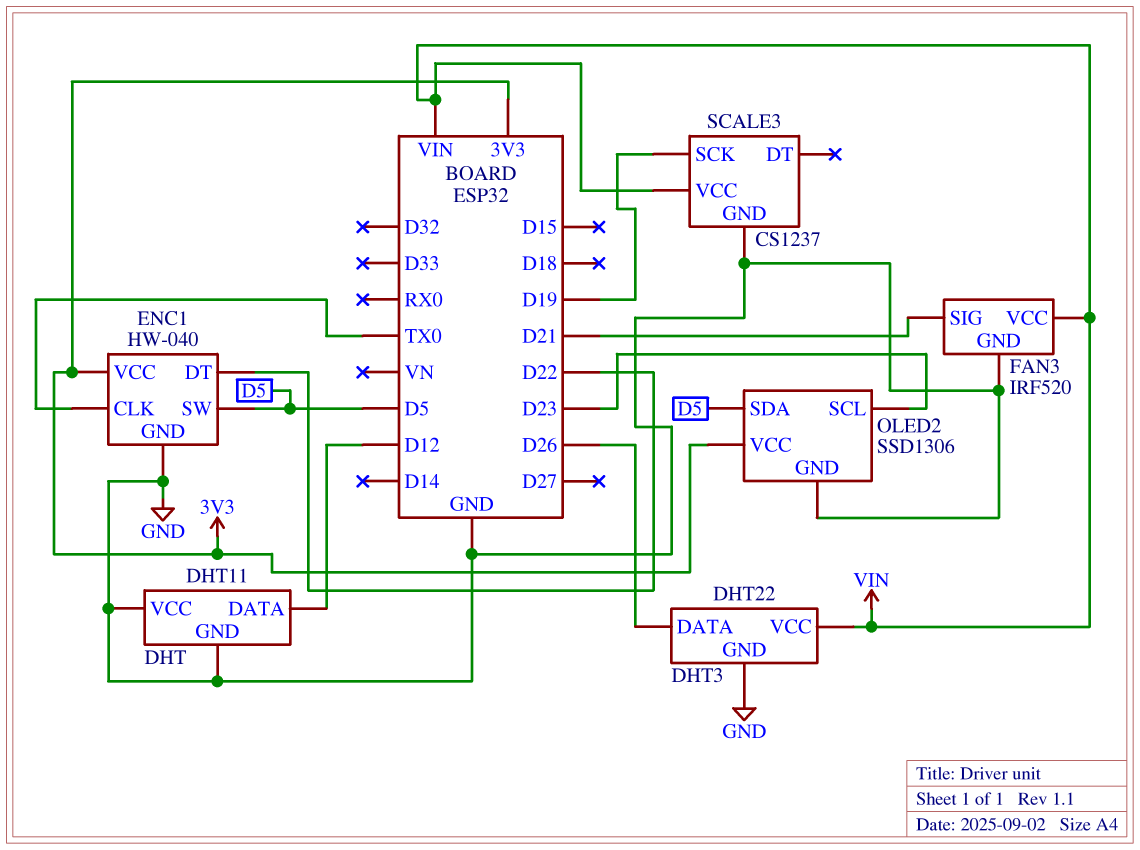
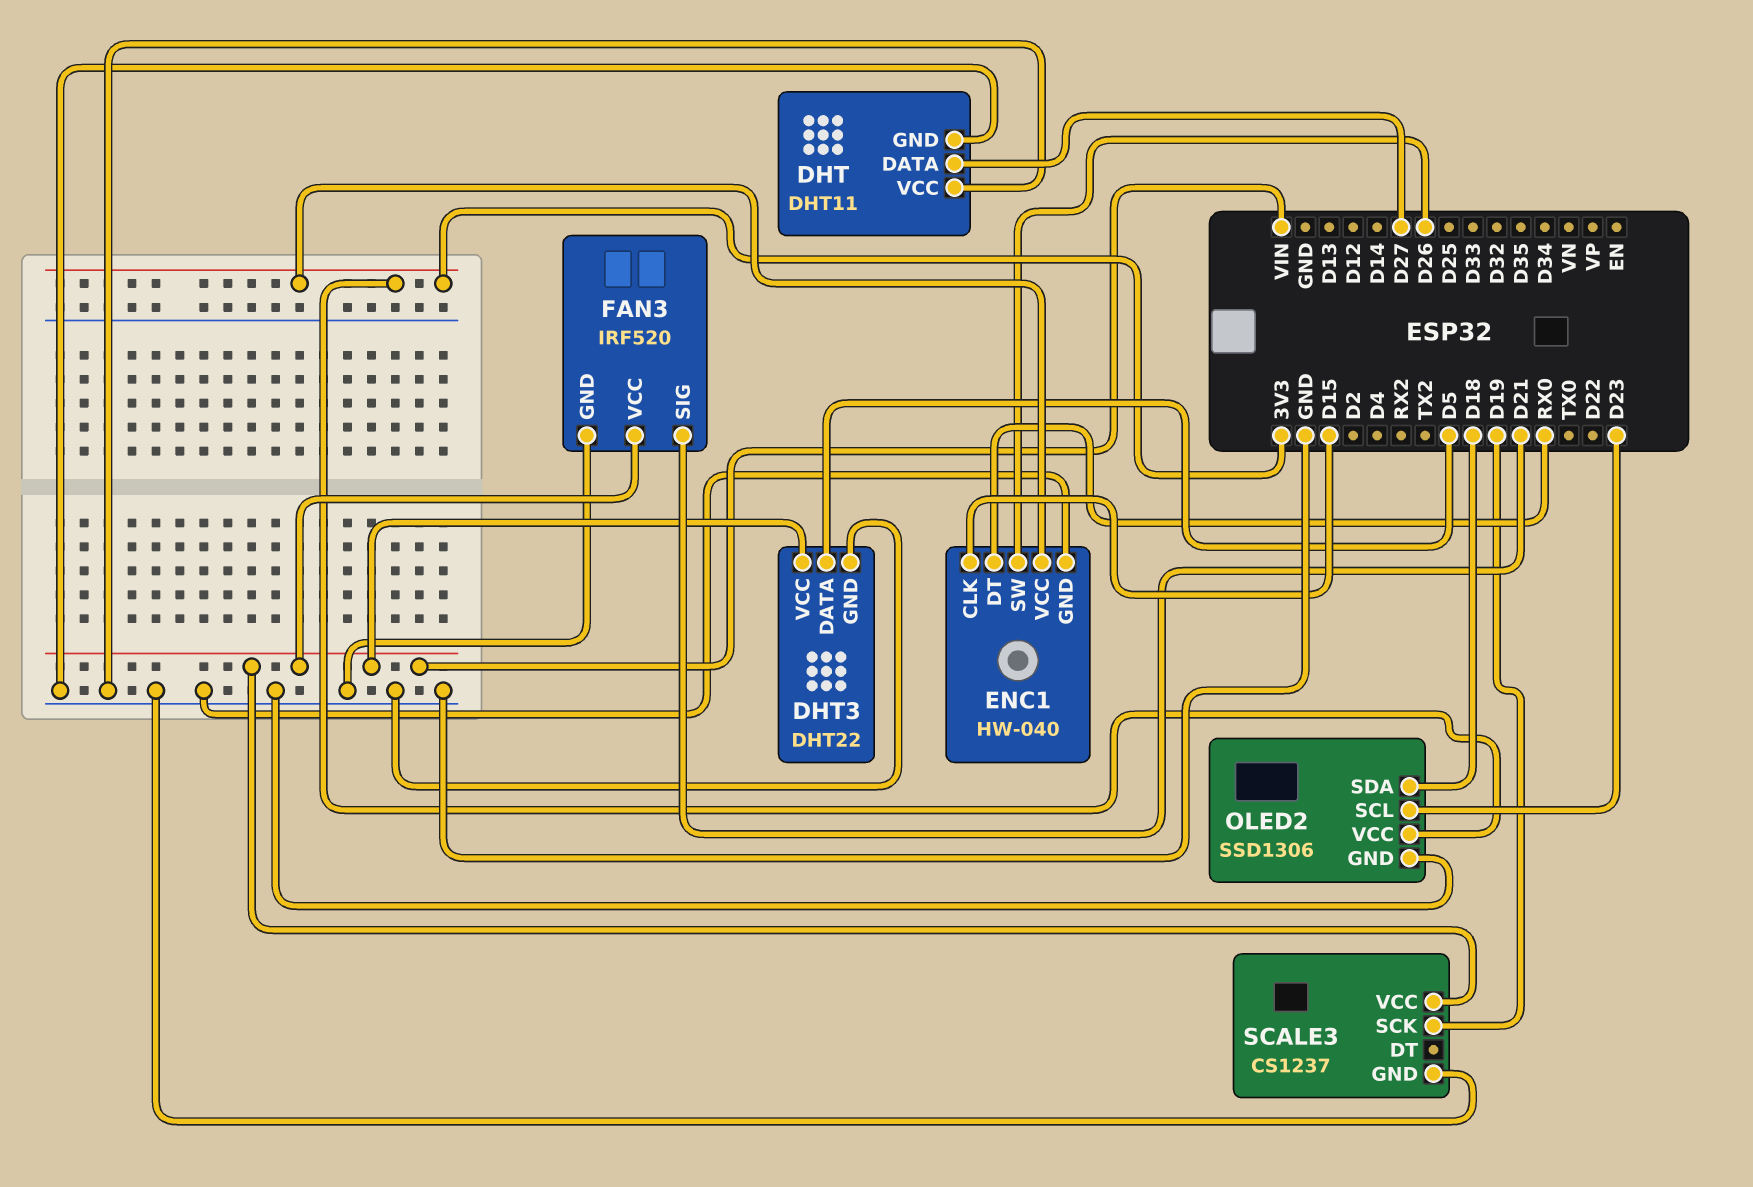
DHT pin DATA: D12 -> D27
DHT3 pin DATA: D26 -> D5
ENC1 pin CLK: TX0 -> D15
ENC1 pin DT: D22 -> RX0
ENC1 pin SW: D5 -> D26
OLED2 pin SDA: D5 -> D18

